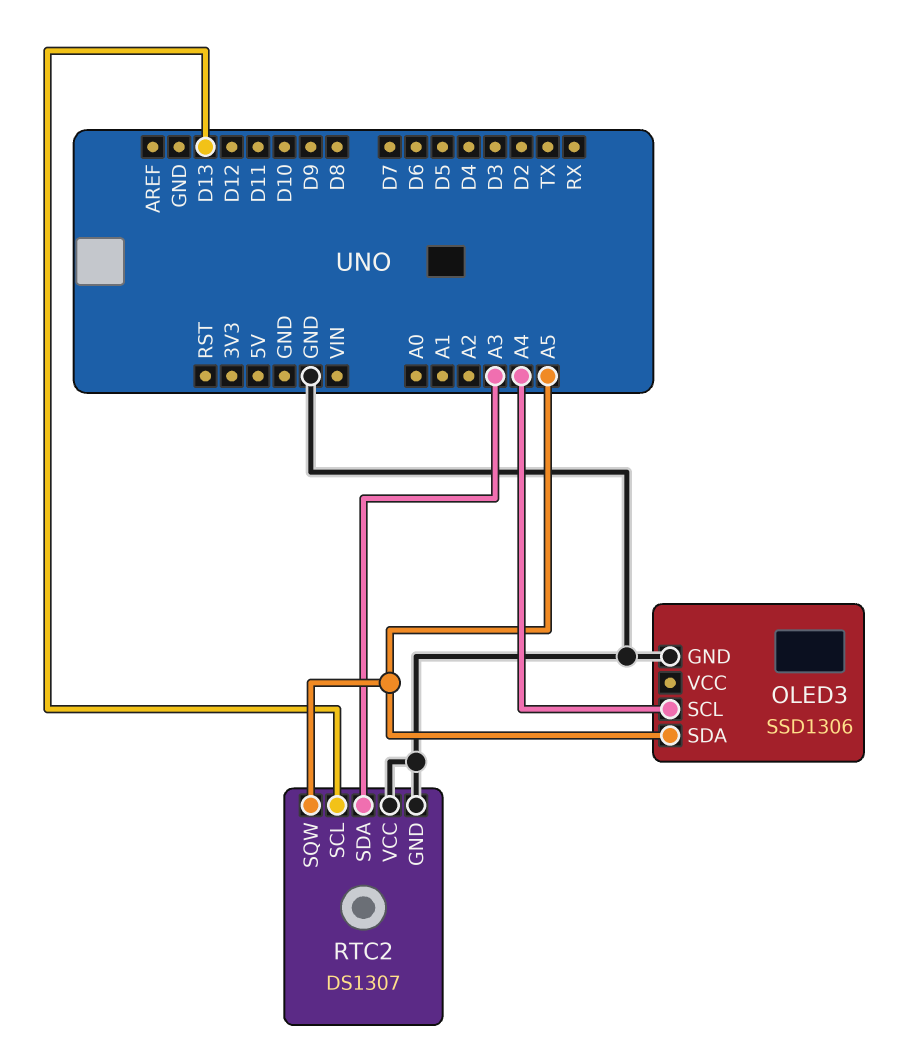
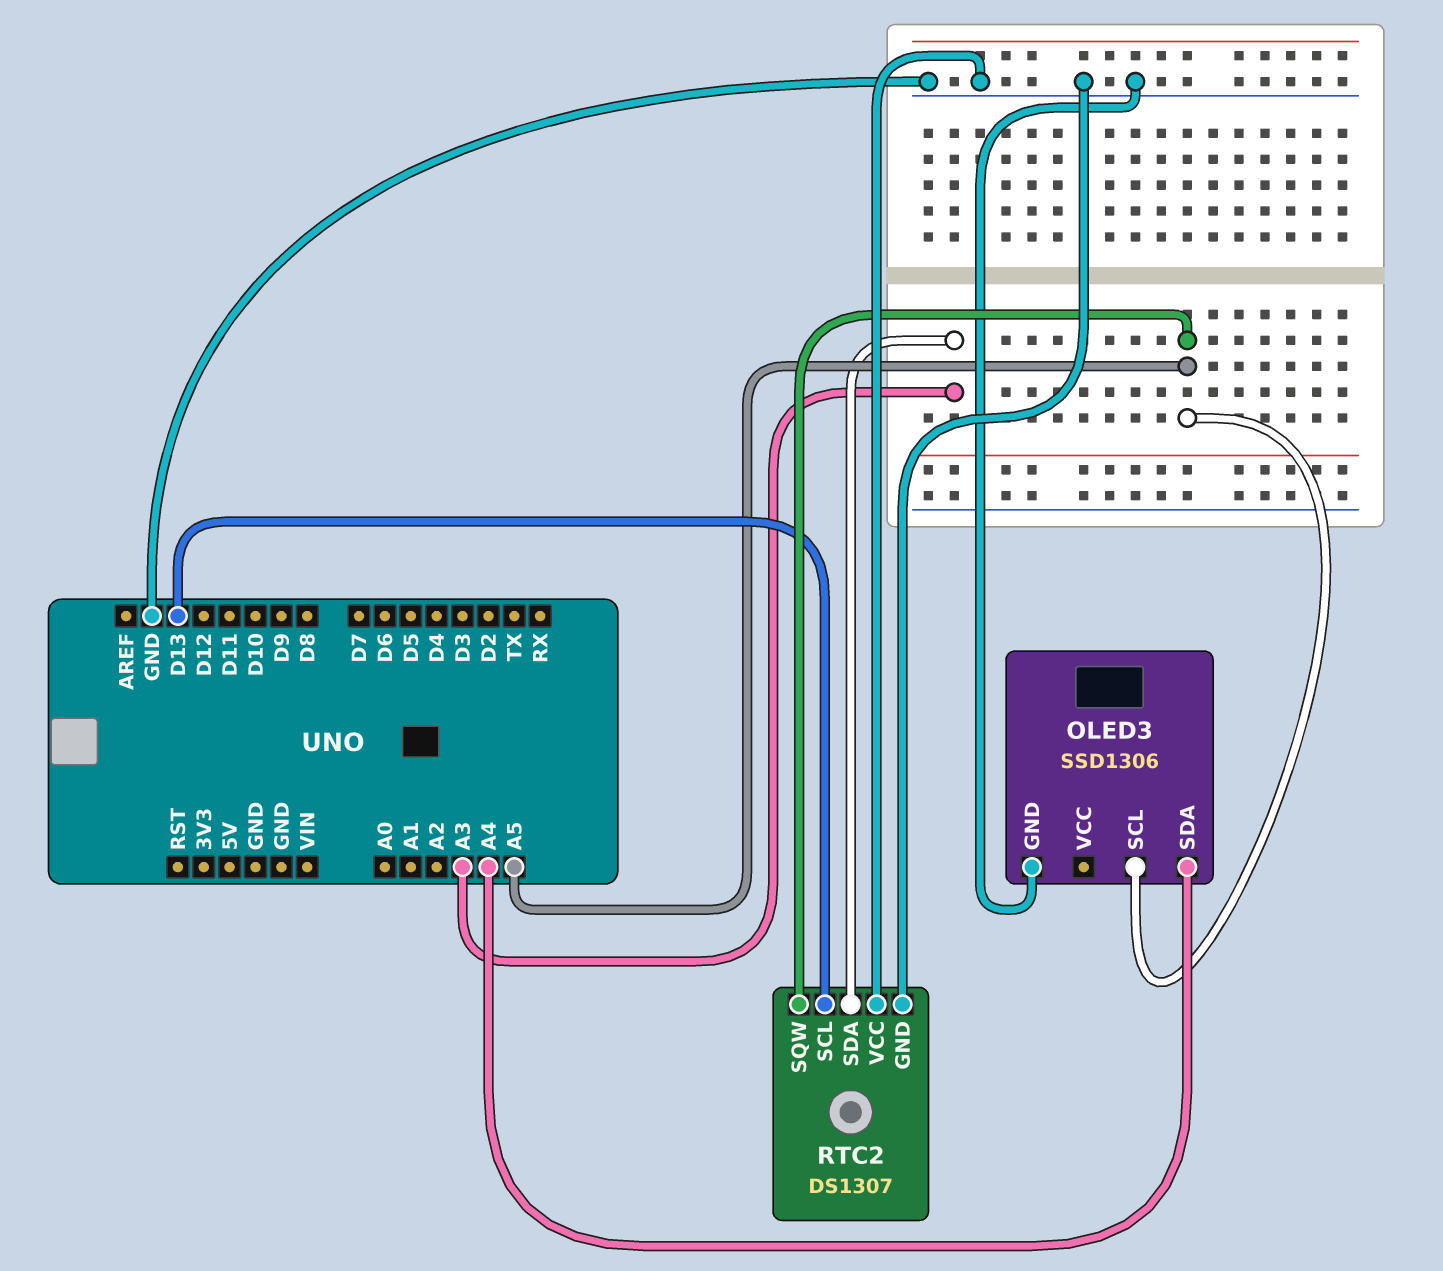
OLED3 pin SCL: A4 -> A5
OLED3 pin SDA: A5 -> A4

